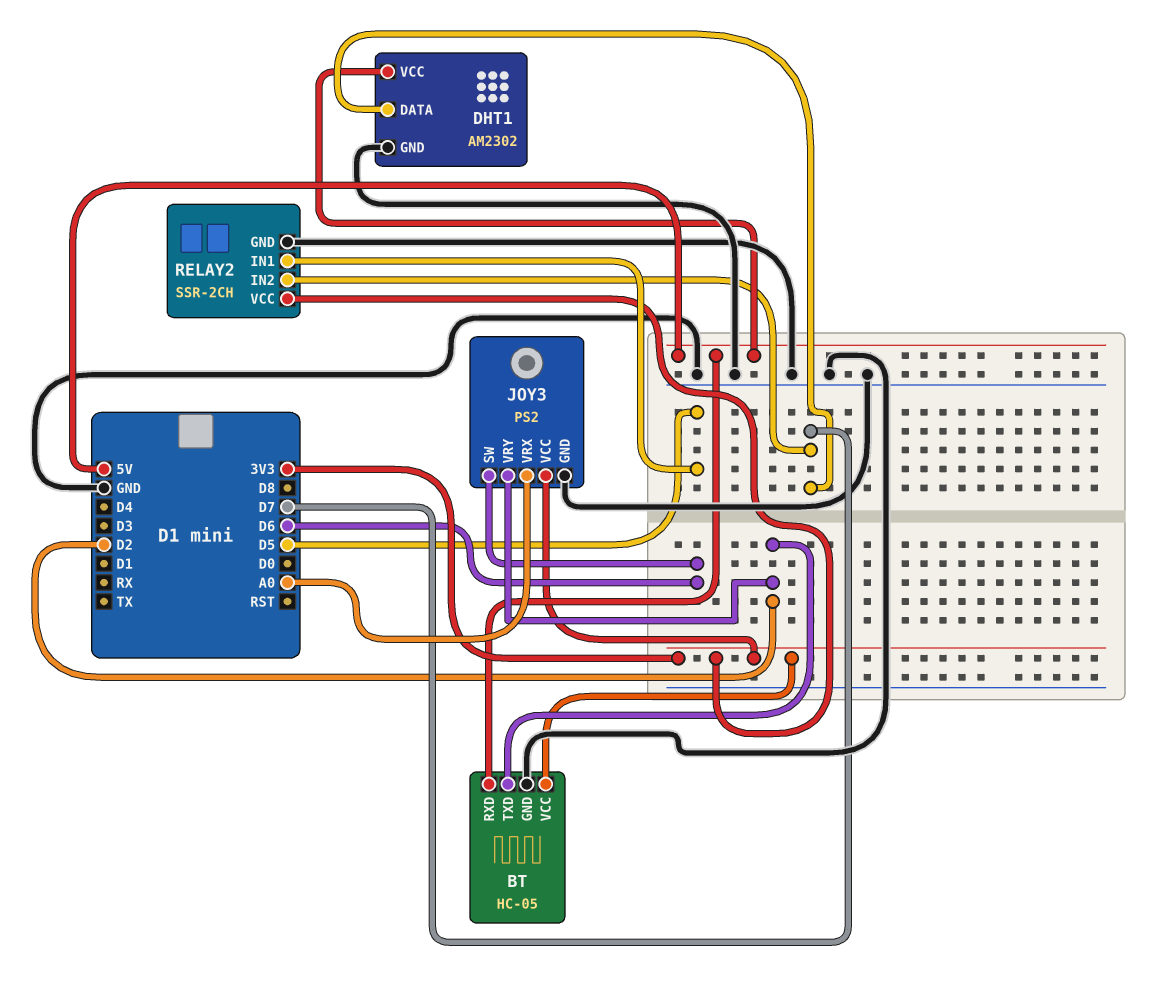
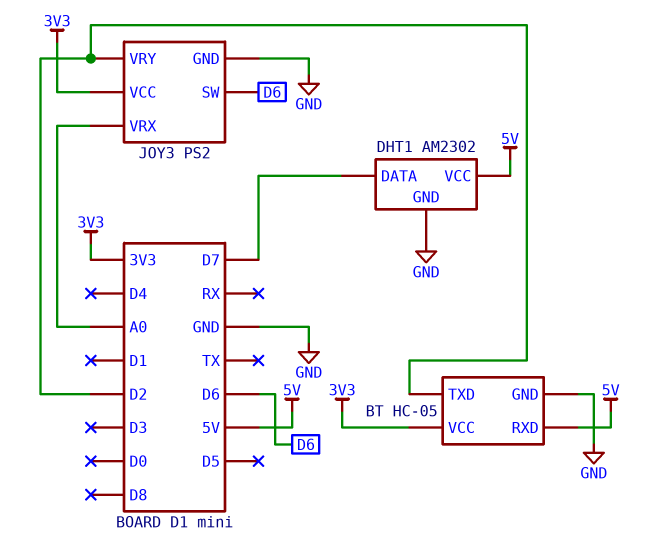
RELAY2: SSR-2CH -> none
RELAY2 pin GND: GND -> none
RELAY2 pin IN1: D5 -> none
RELAY2 pin IN2: D7 -> none
RELAY2 pin VCC: 3V3 -> none

